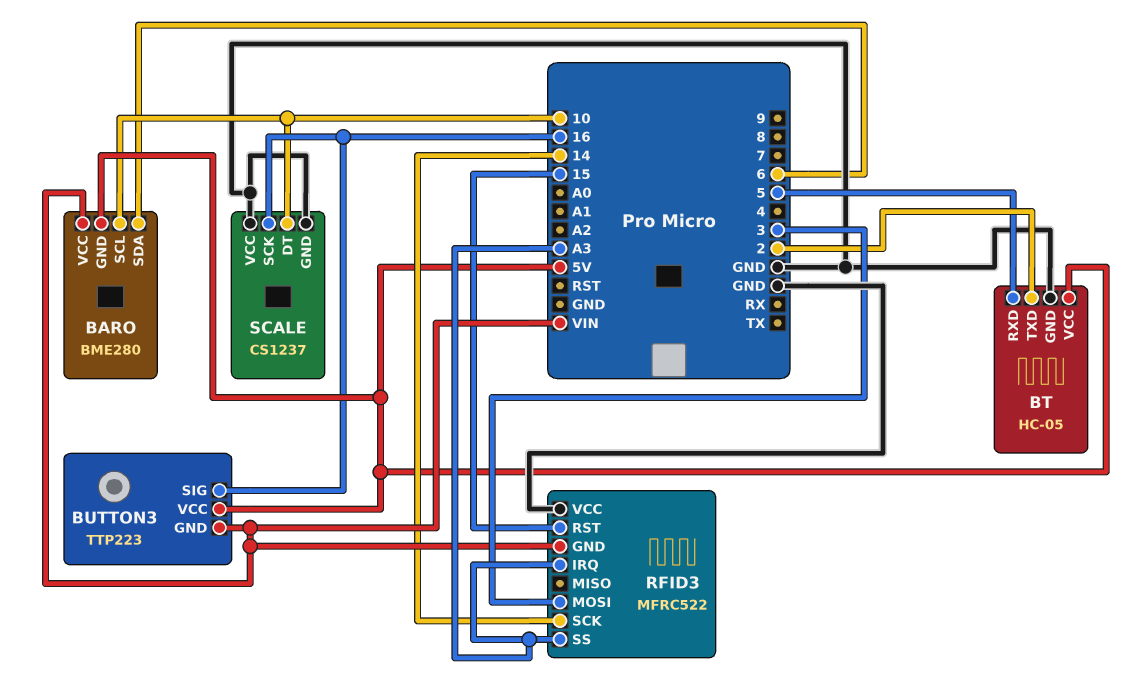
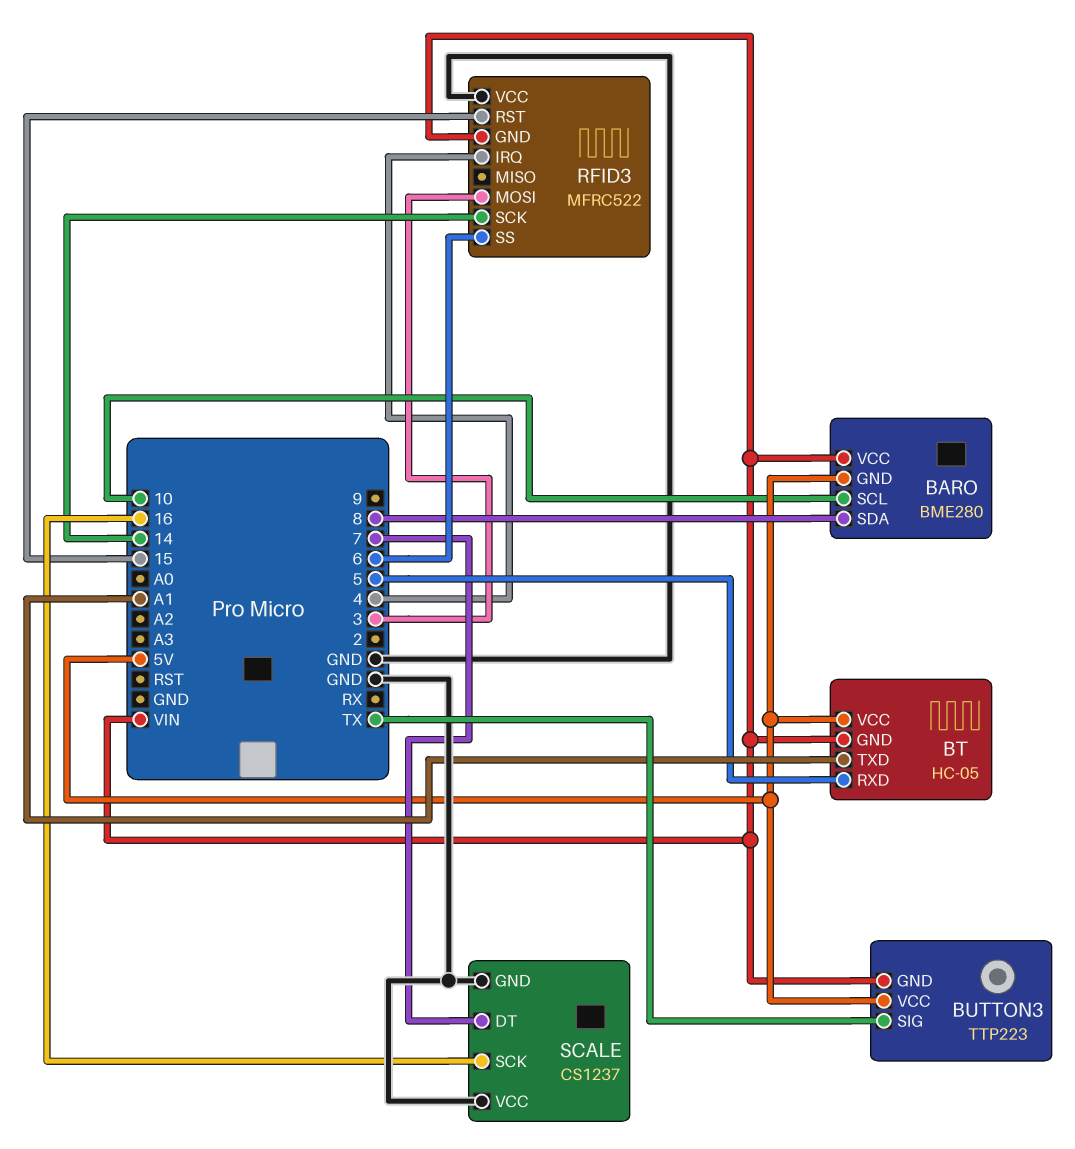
BARO pin SDA: 6 -> 8
BT pin GND: GND -> VIN
BT pin TXD: 2 -> A1
BUTTON3 pin SIG: 16 -> TX
RFID3 pin IRQ: A3 -> 4
RFID3 pin SS: A3 -> 6
SCALE pin DT: 10 -> 7

